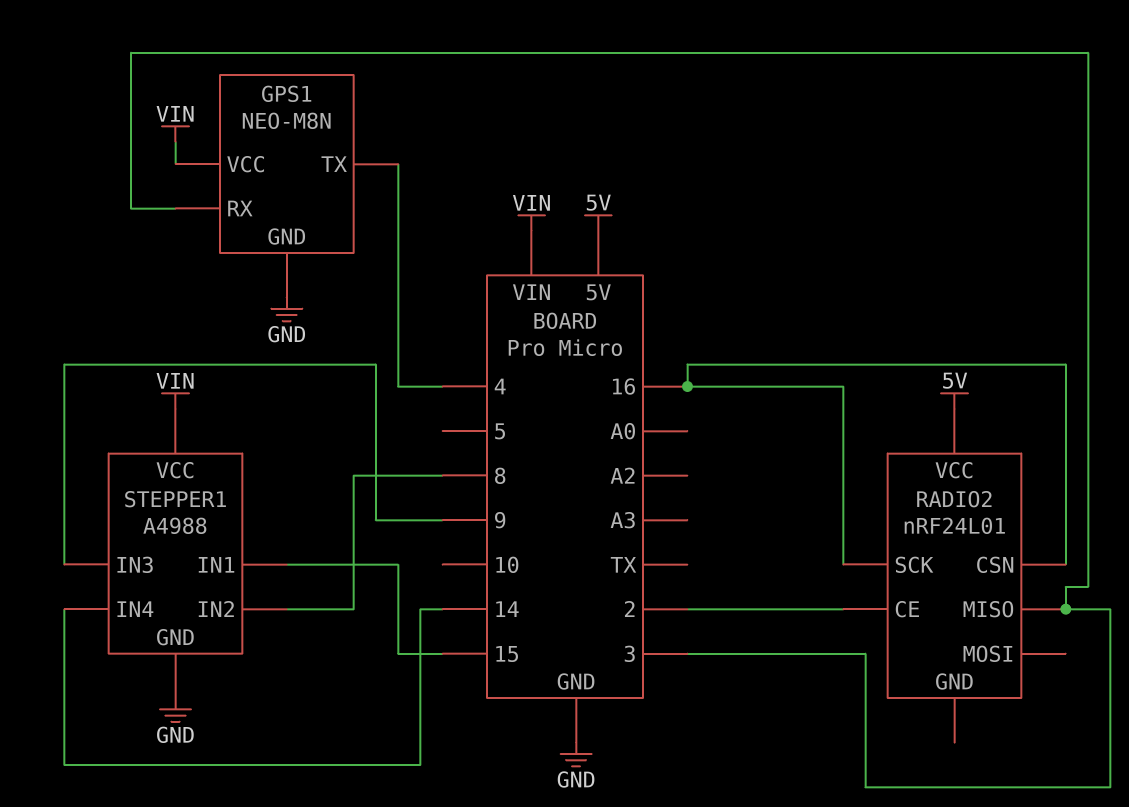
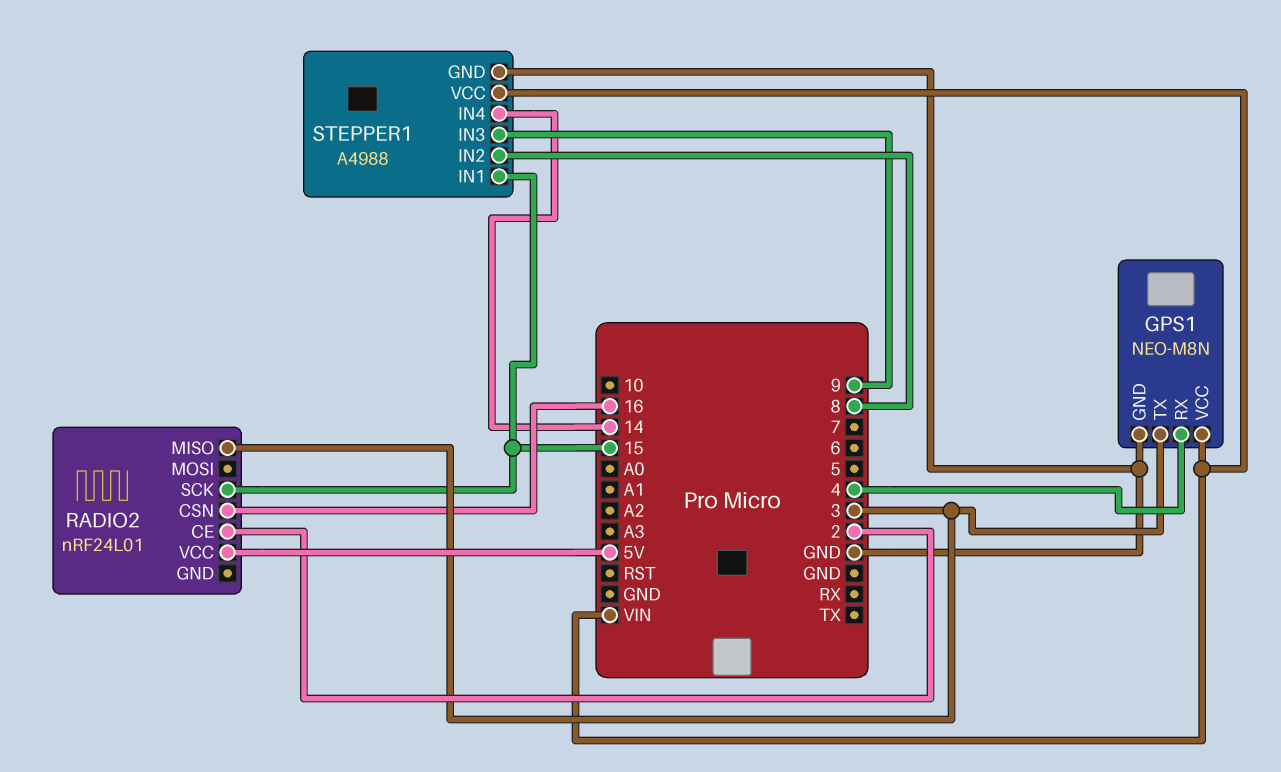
GPS1 pin RX: 3 -> 4
GPS1 pin TX: 4 -> 3
RADIO2 pin SCK: 16 -> 15

